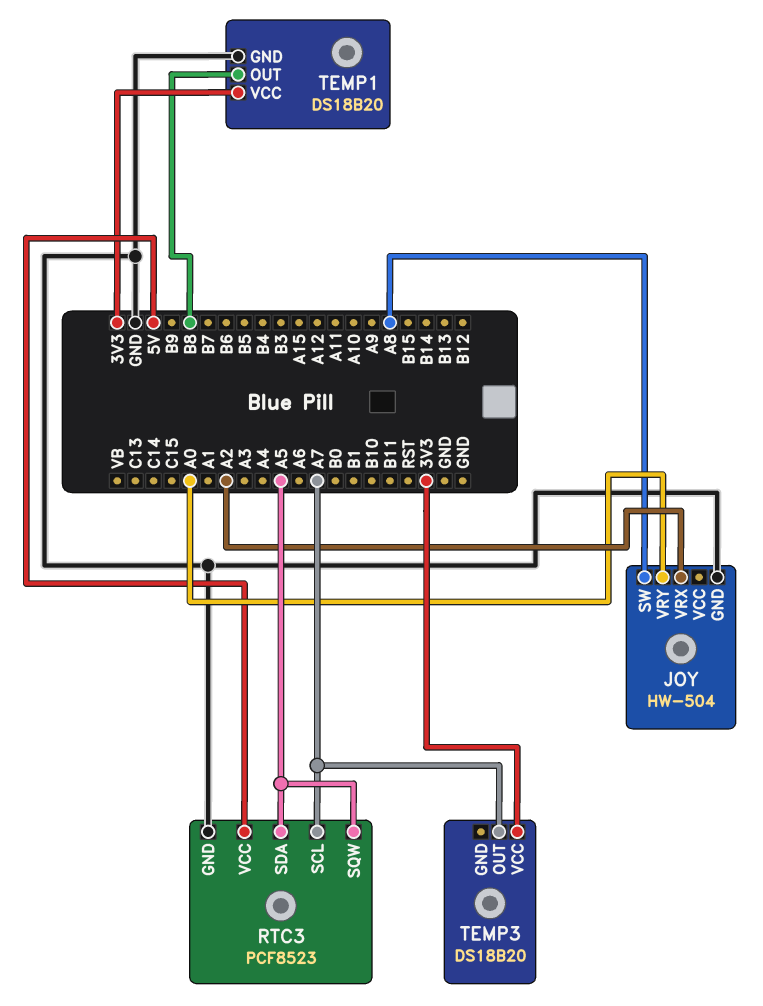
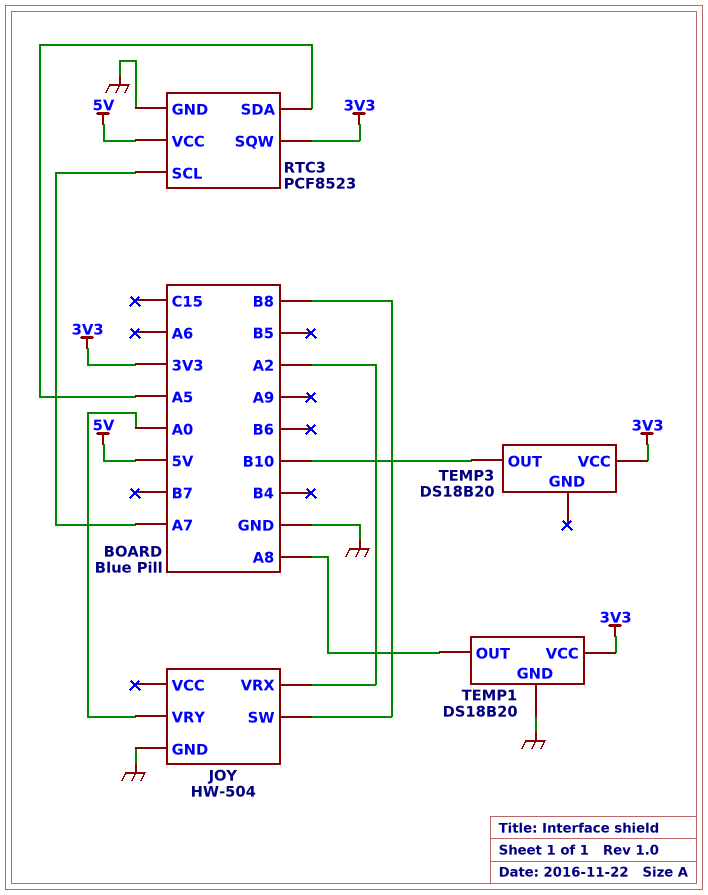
JOY pin SW: A8 -> B8
RTC3 pin SQW: A5 -> 3V3
TEMP1 pin OUT: B8 -> A8
TEMP3 pin OUT: A7 -> B10

